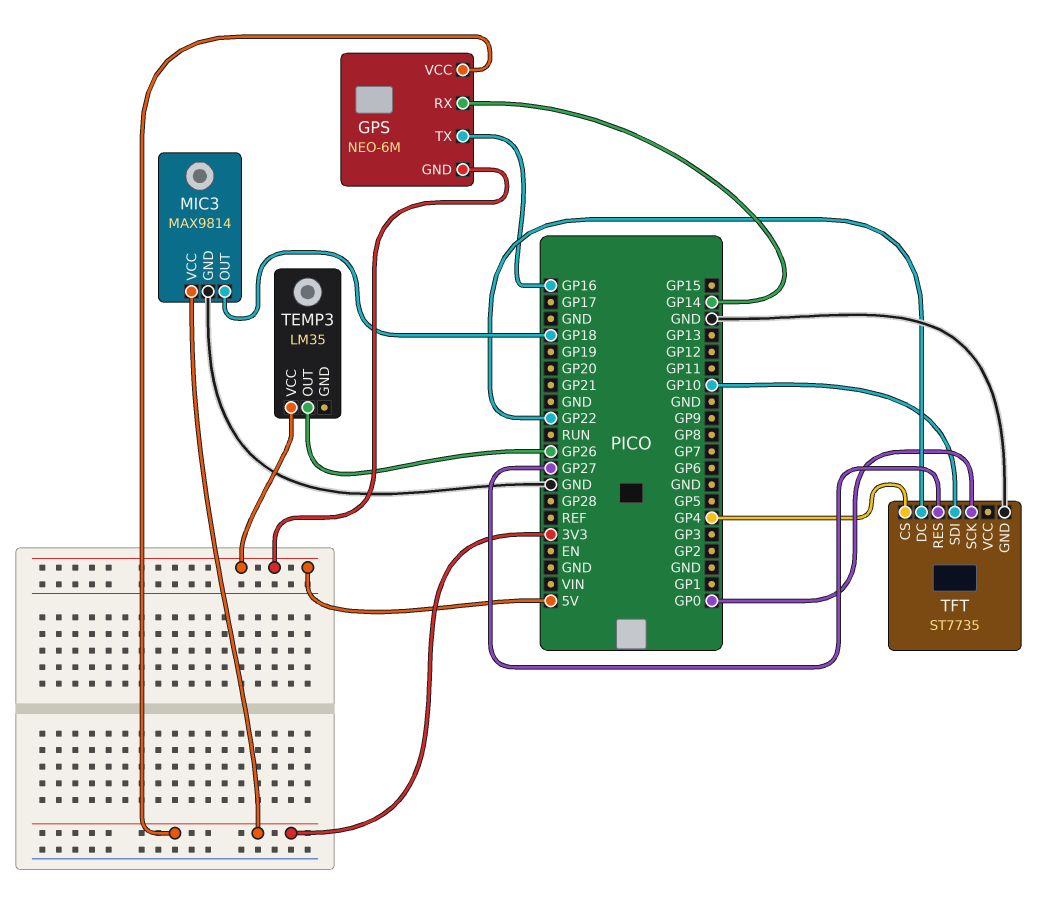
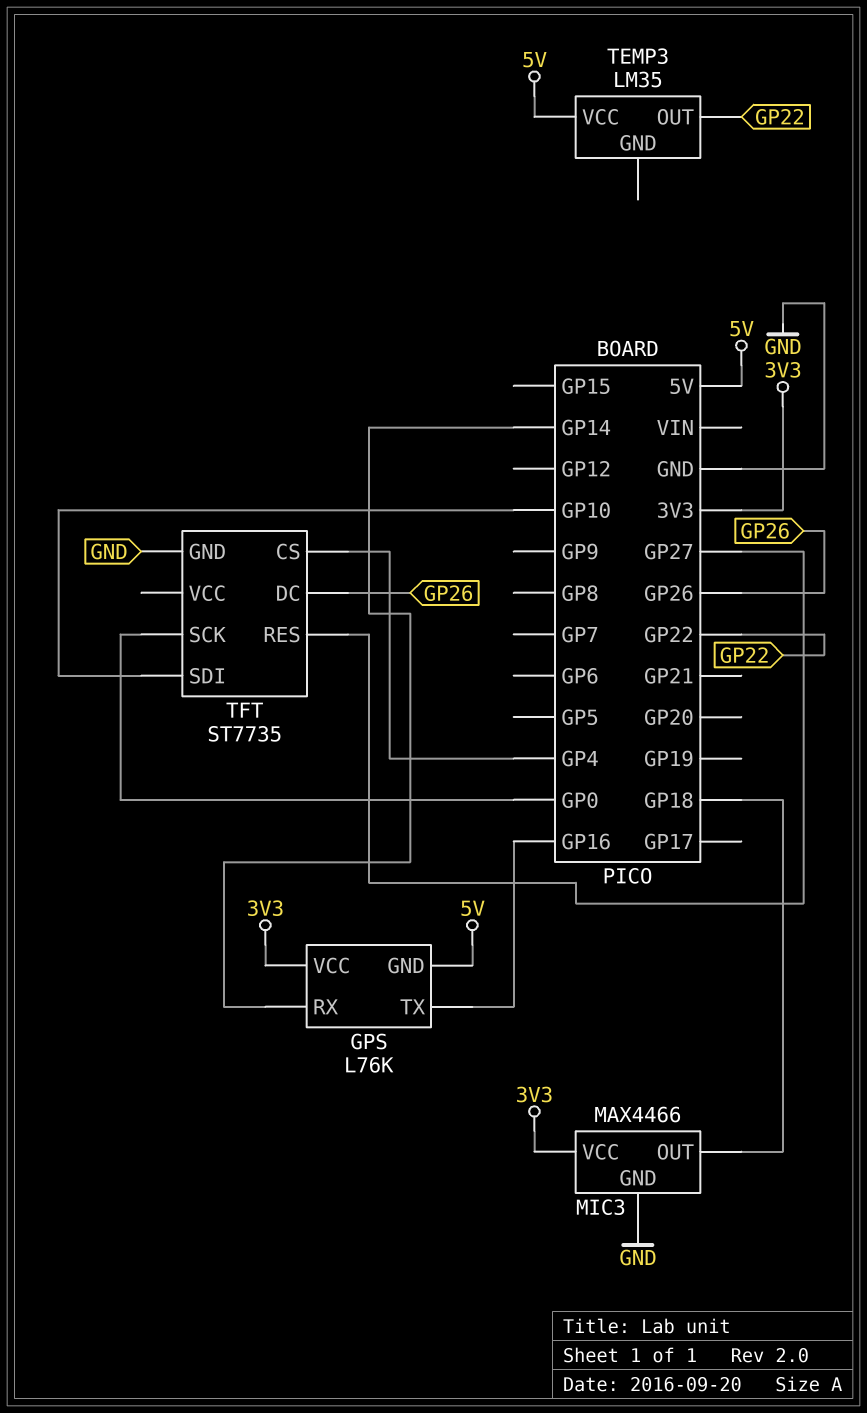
GPS: NEO-6M -> L76K
MIC3: MAX9814 -> MAX4466
TEMP3 pin OUT: GP26 -> GP22
TFT pin DC: GP22 -> GP26

